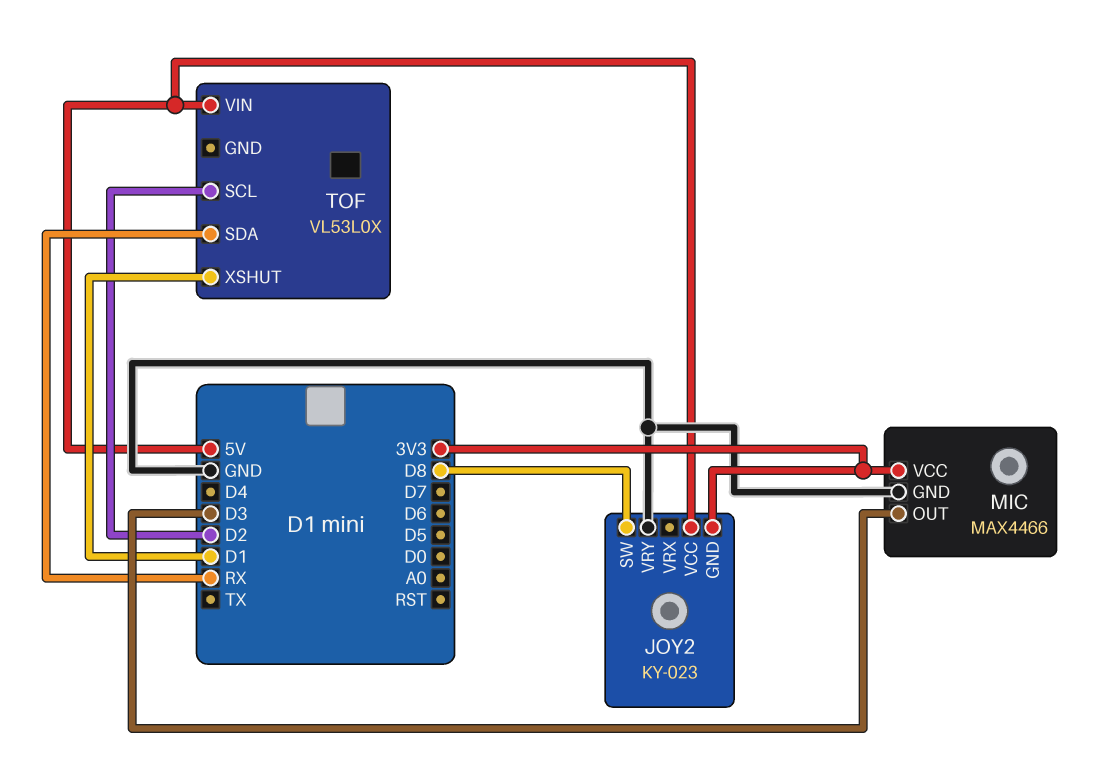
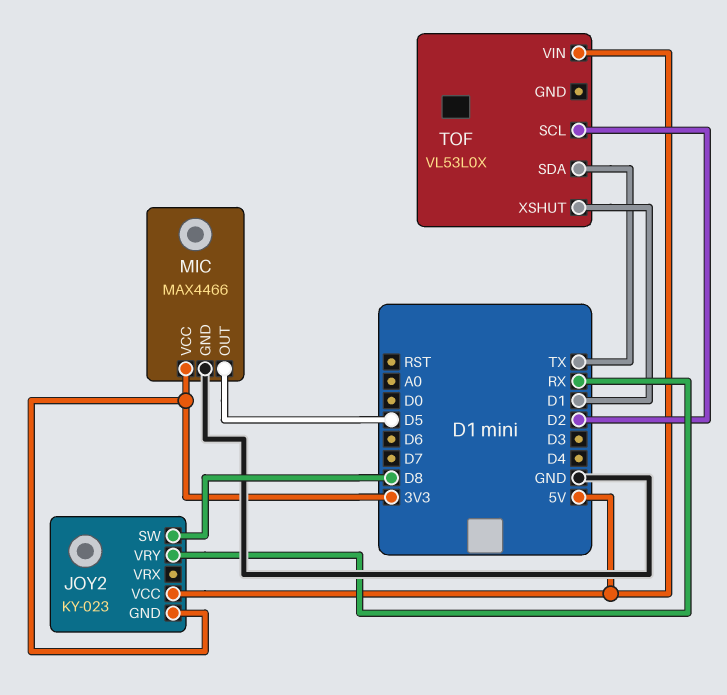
JOY2 pin VRY: GND -> RX
MIC pin OUT: D3 -> D5
TOF pin SDA: RX -> TX

